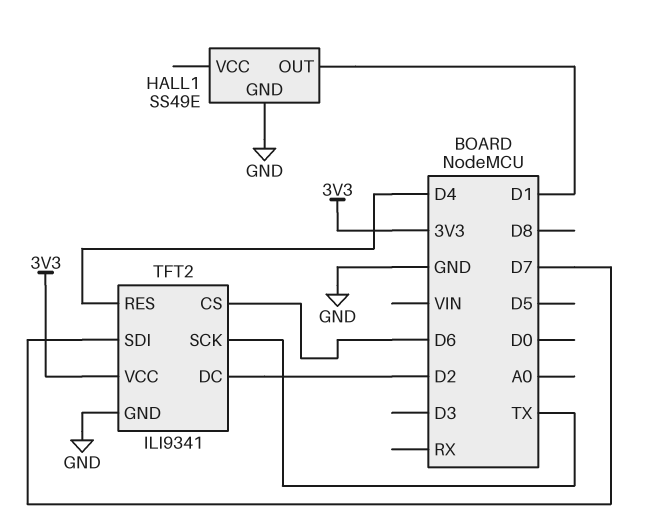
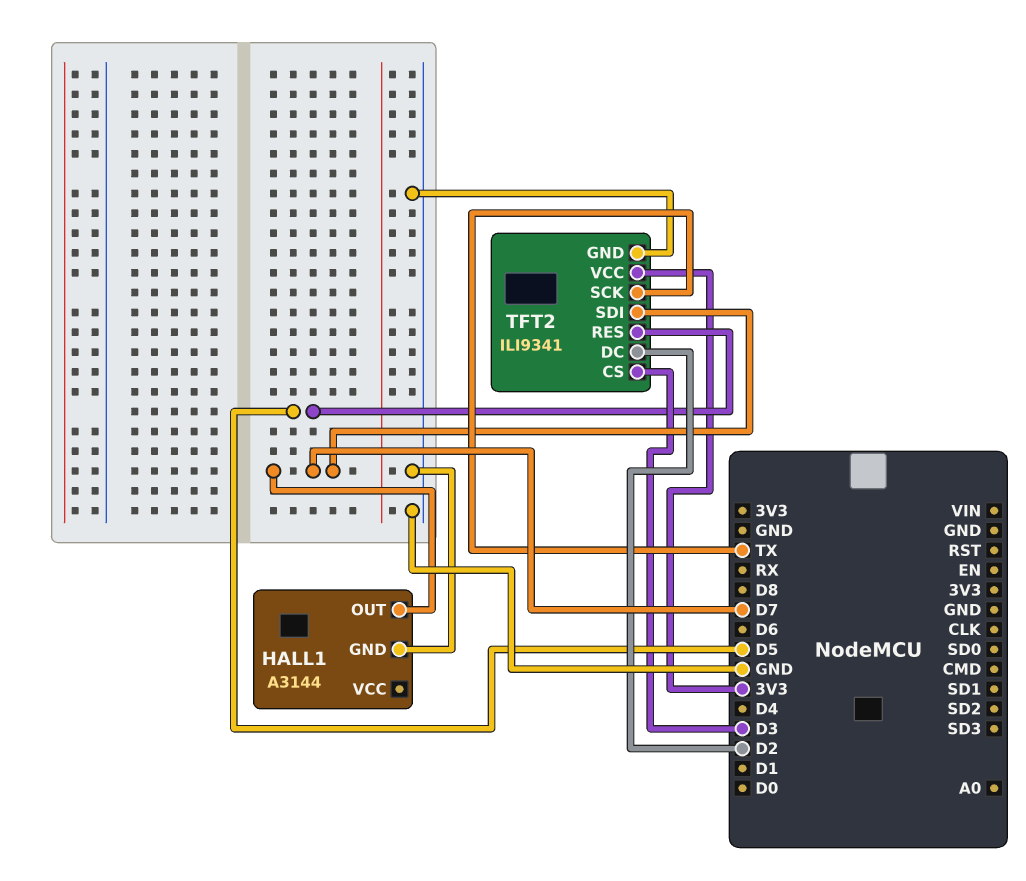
HALL1: SS49E -> A3144
HALL1 pin OUT: D1 -> D7
TFT2 pin CS: D6 -> D3
TFT2 pin RES: D4 -> D5

